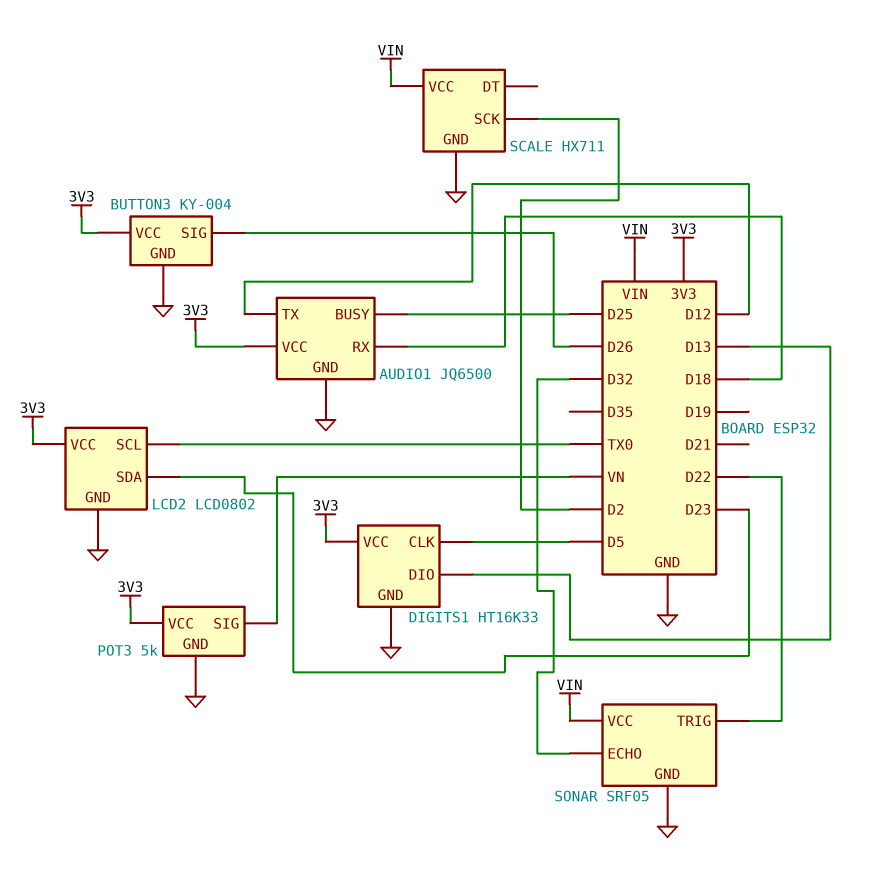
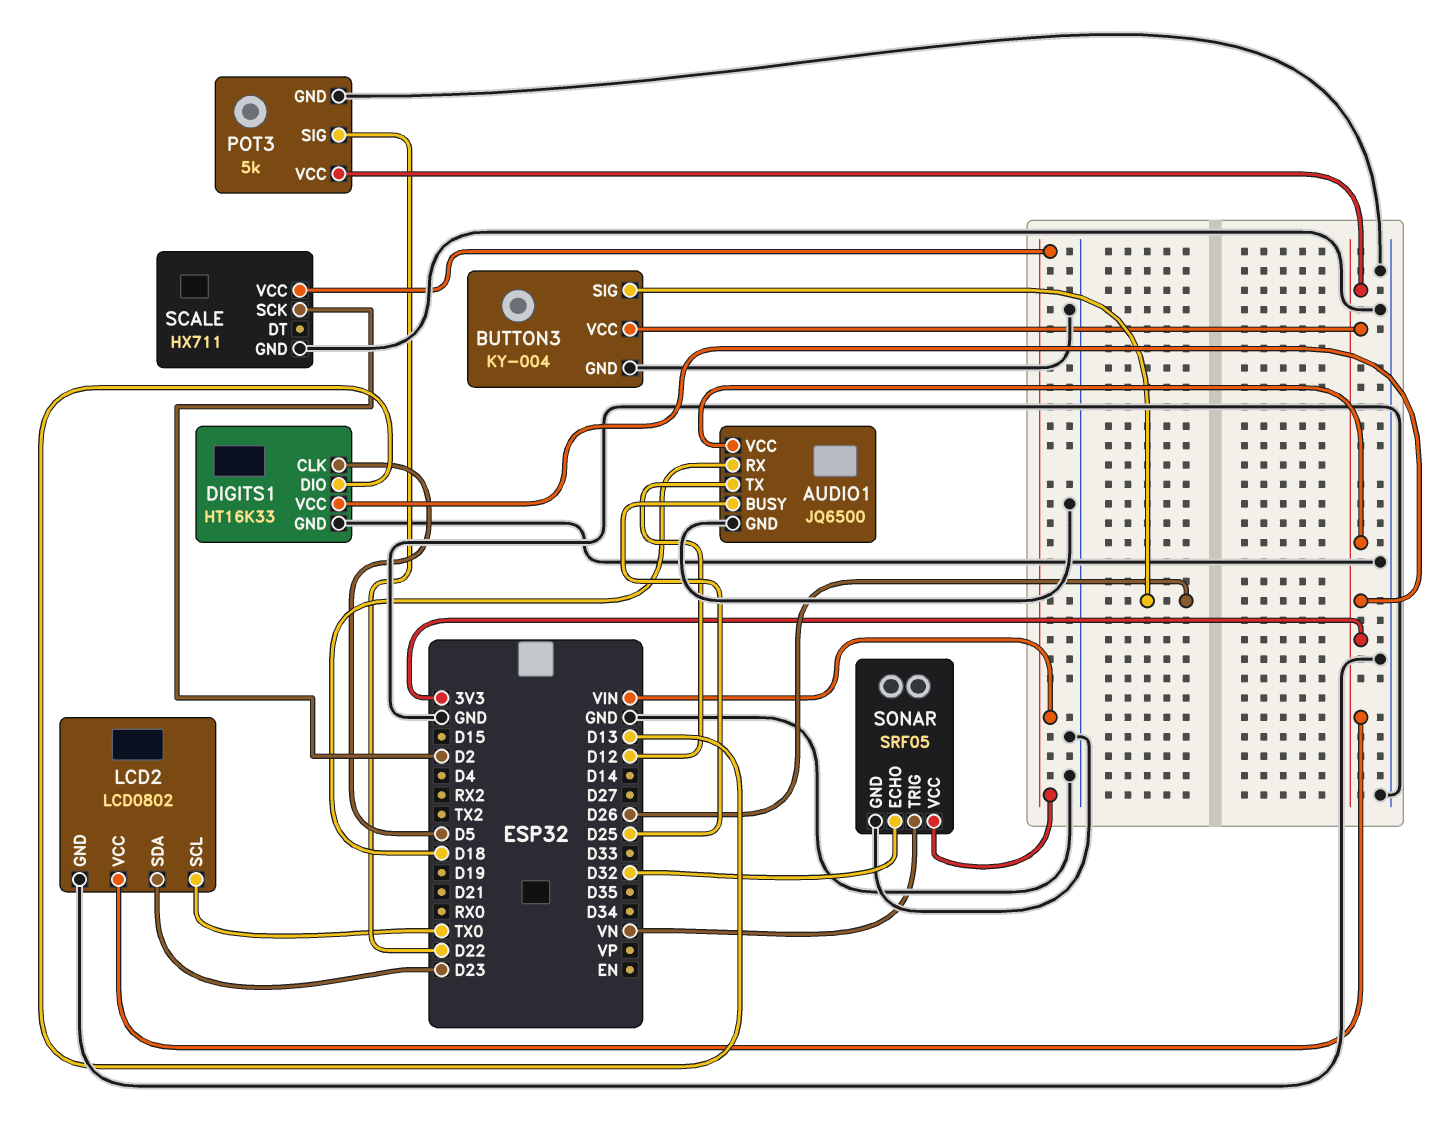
POT3 pin SIG: VN -> D22
SONAR pin TRIG: D22 -> VN

